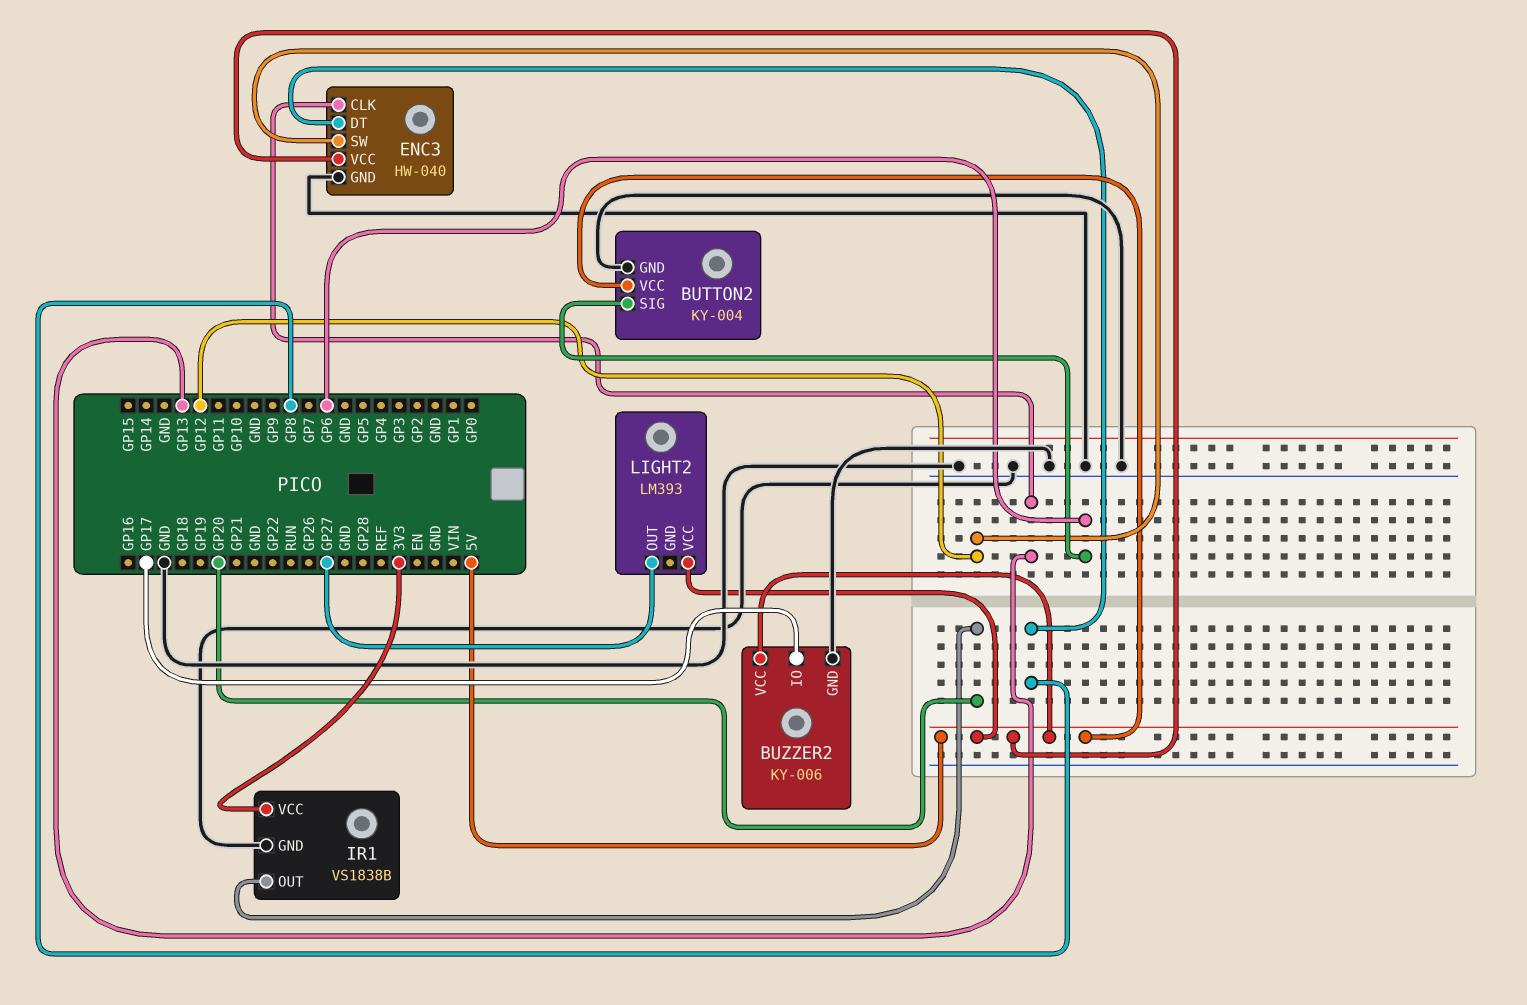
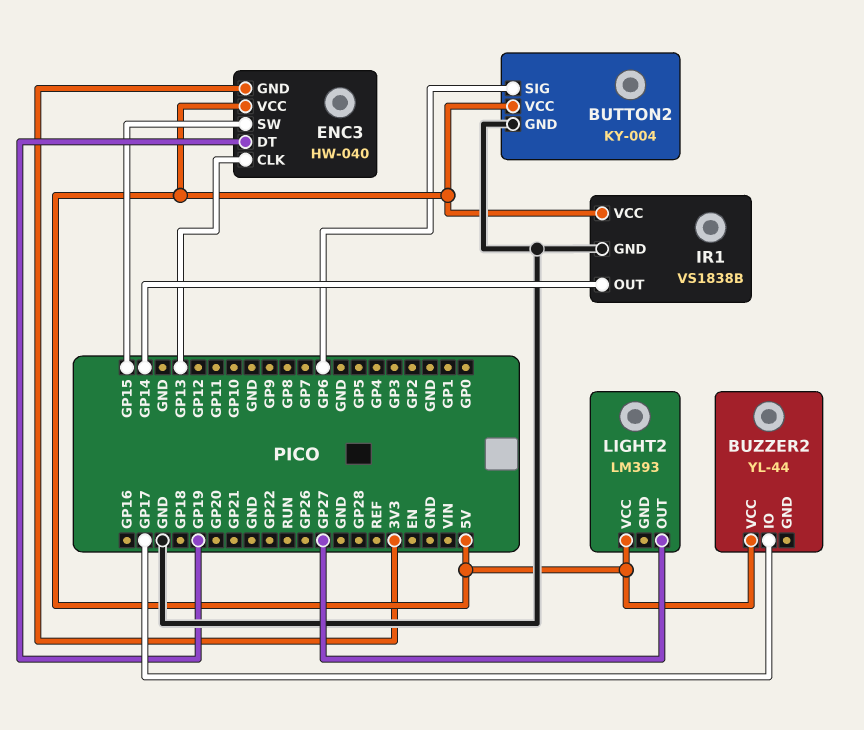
BUZZER2: KY-006 -> YL-44
BUZZER2 pin GND: GND -> none
ENC3 pin DT: GP8 -> GP19
ENC3 pin GND: GND -> 3V3
ENC3 pin SW: GP12 -> GP15
IR1 pin OUT: GP20 -> GP14
IR1 pin VCC: 3V3 -> 5V

